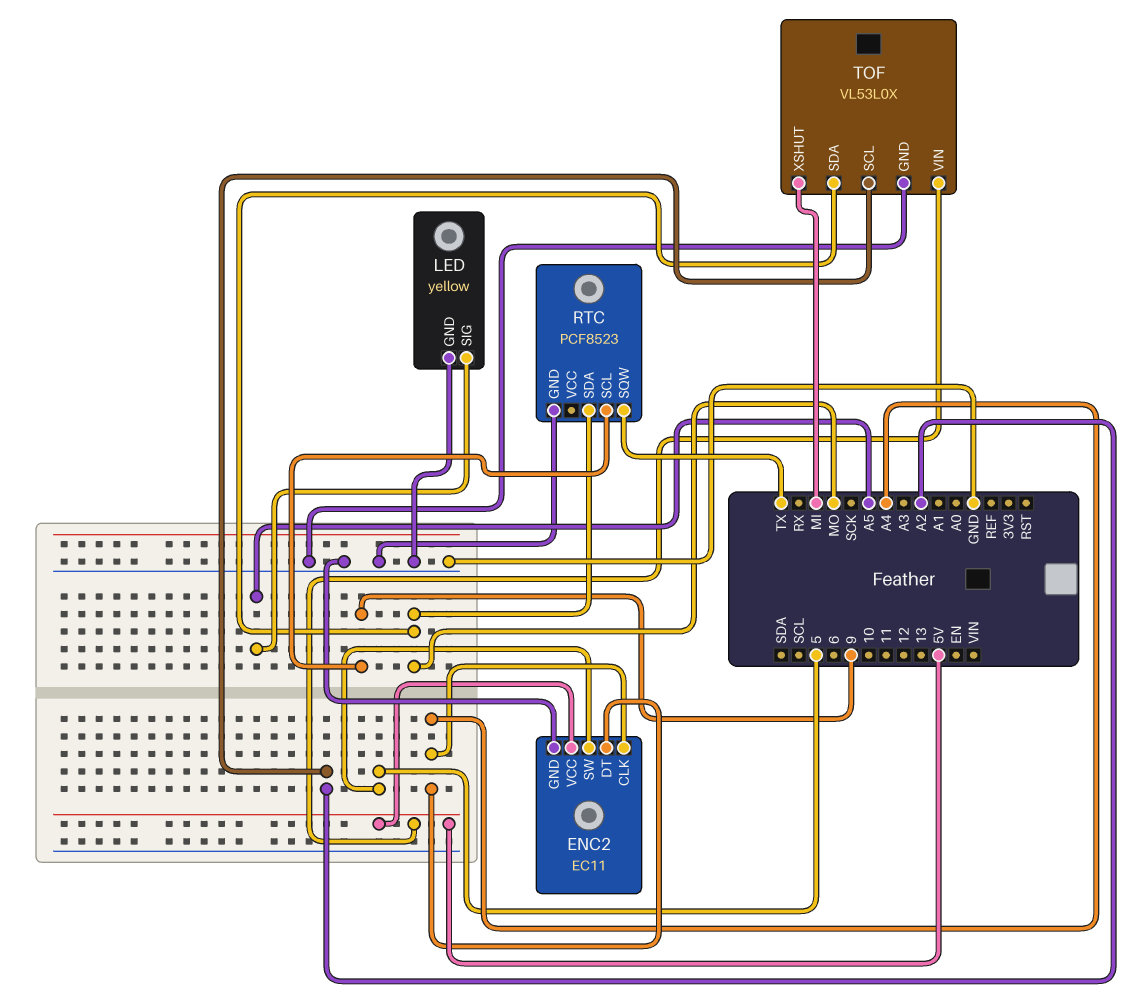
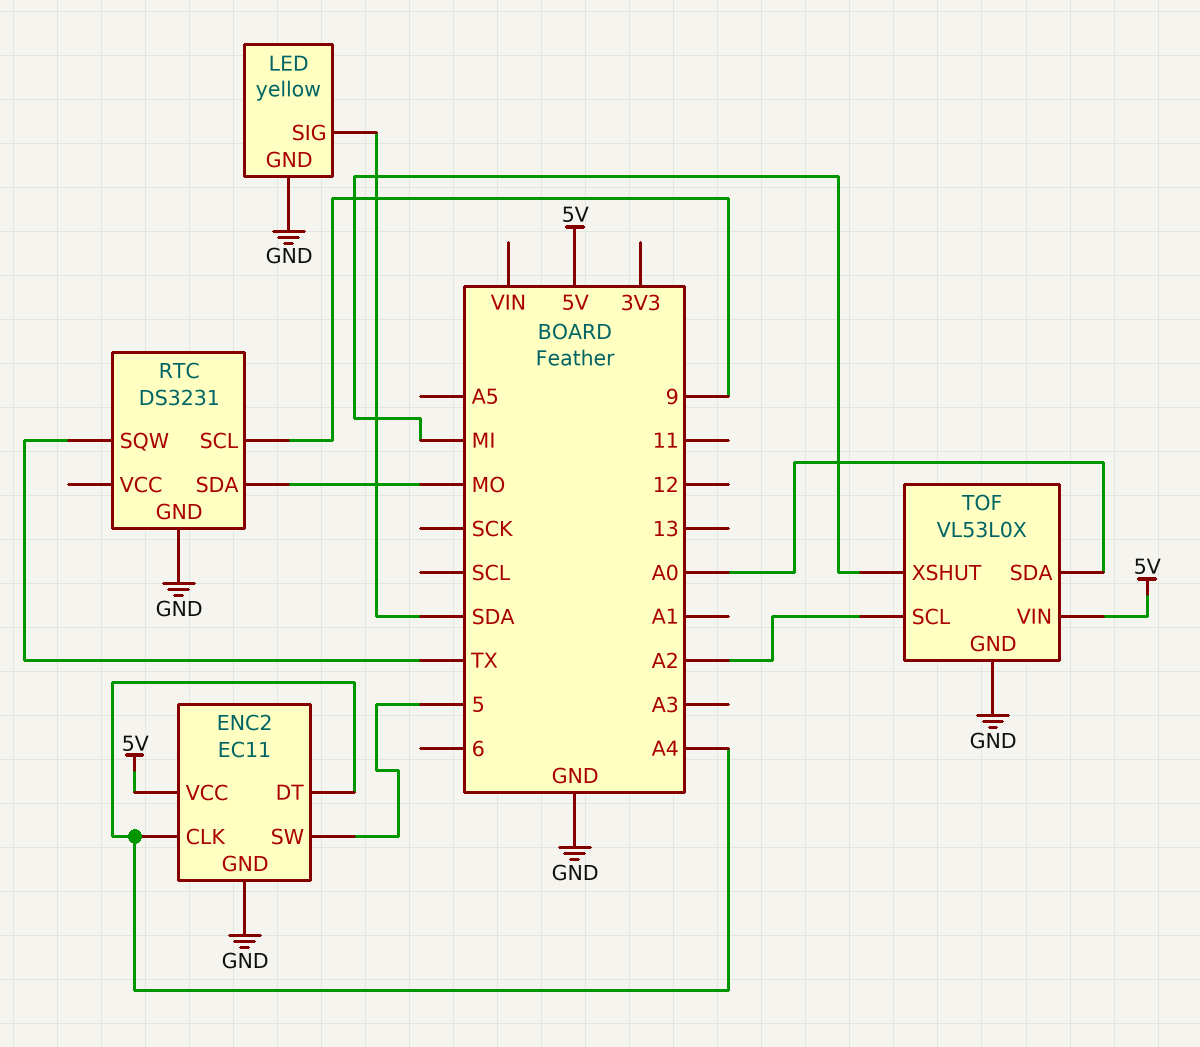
LED pin SIG: A5 -> SDA
RTC: PCF8523 -> DS3231
TOF pin SDA: MO -> A0

